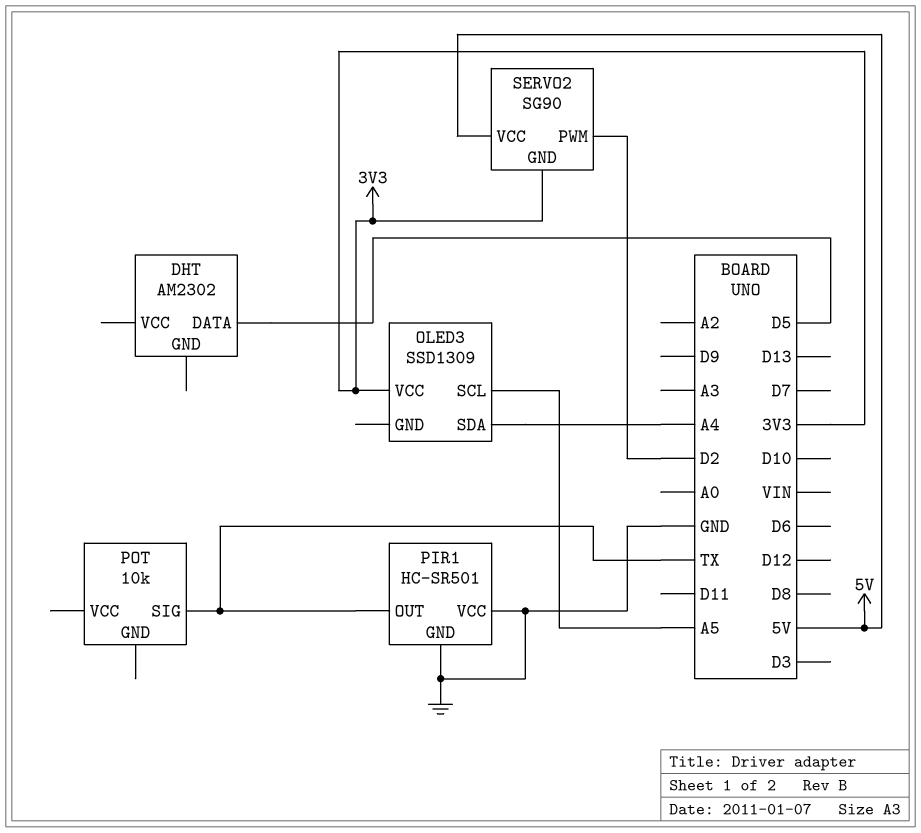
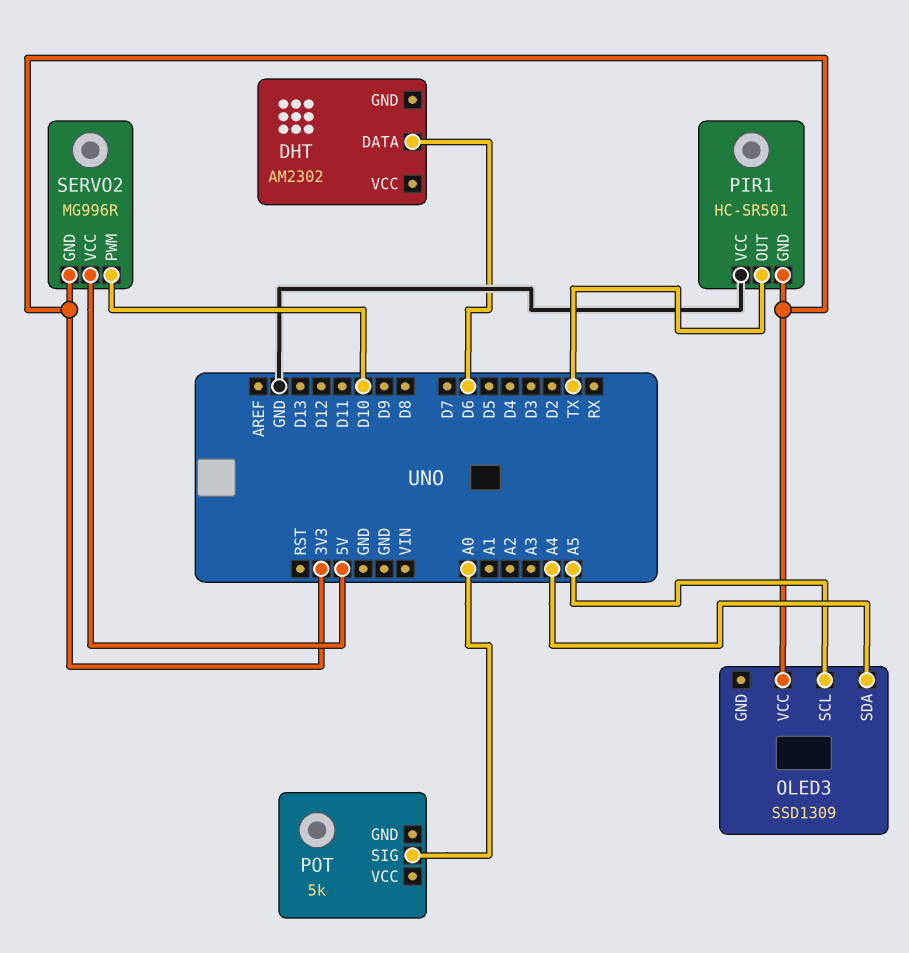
DHT pin DATA: D5 -> D6
PIR1 pin GND: GND -> 3V3
POT: 10k -> 5k
POT pin SIG: TX -> A0
SERVO2: SG90 -> MG996R
SERVO2 pin PWM: D2 -> D10

